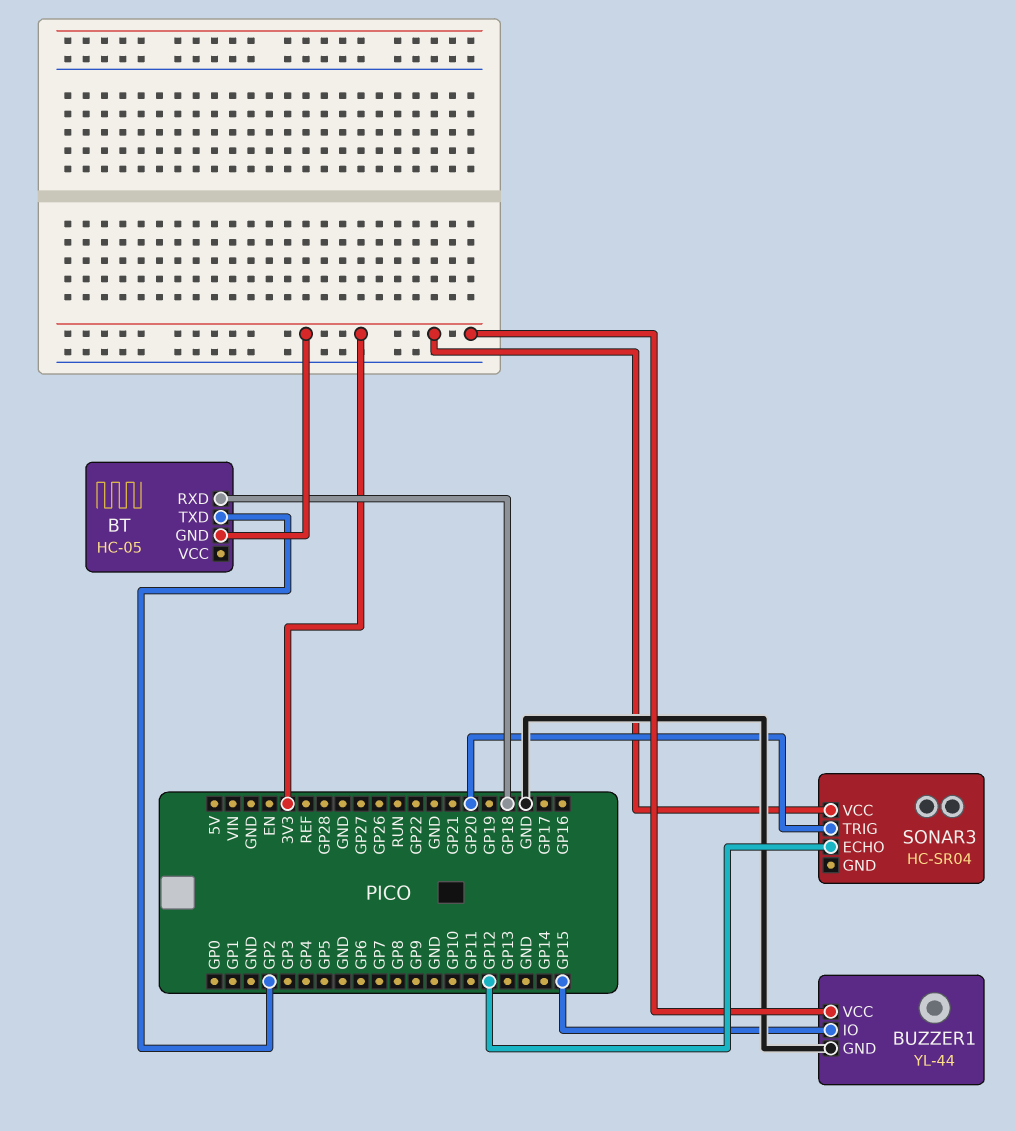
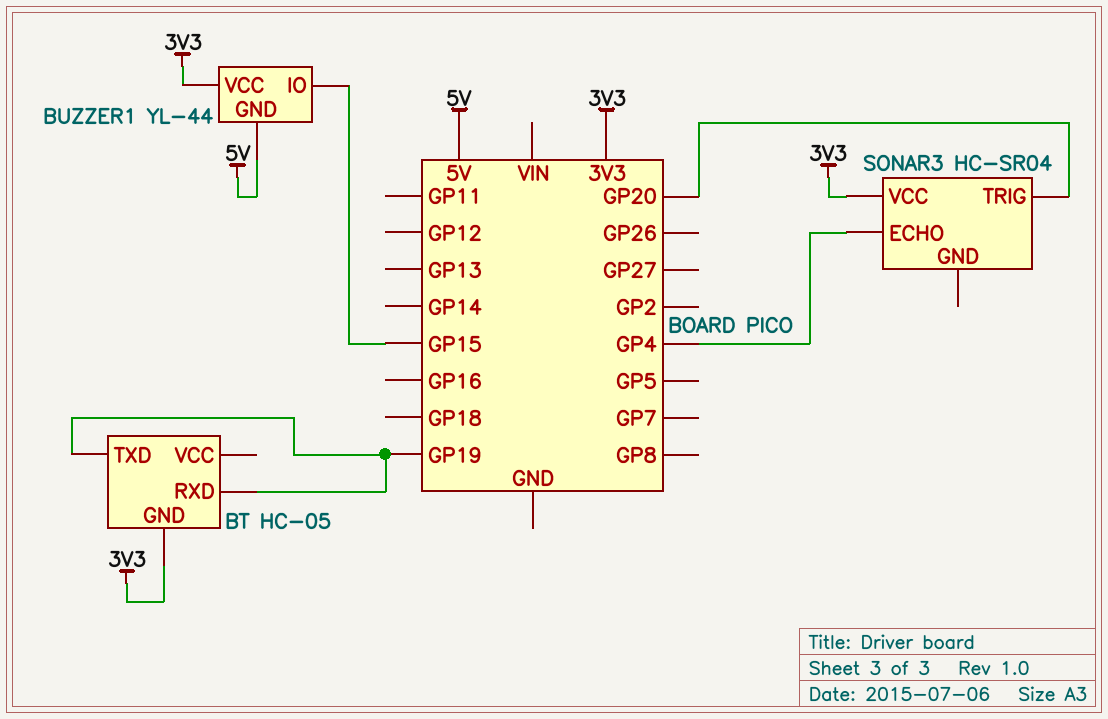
BT pin RXD: GP18 -> GP19
BT pin TXD: GP2 -> GP19
BUZZER1 pin GND: GND -> 5V
SONAR3 pin ECHO: GP12 -> GP4

